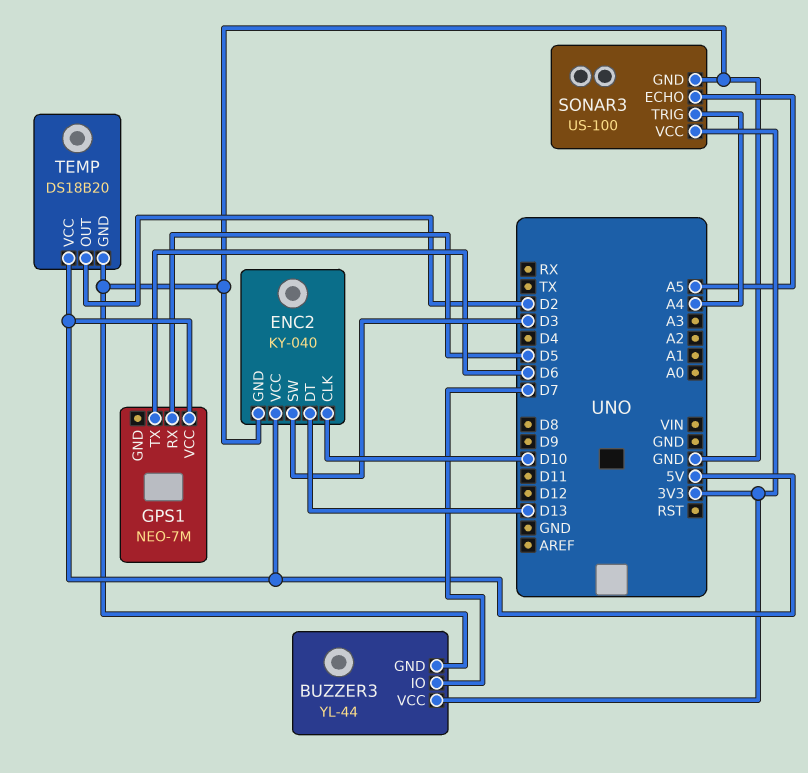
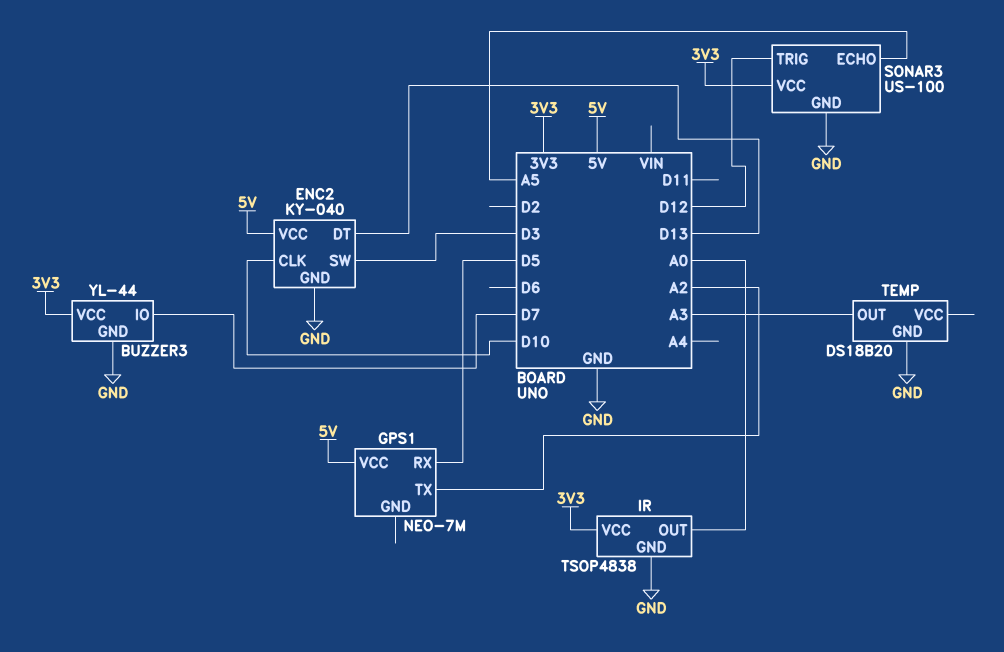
GPS1 pin TX: D6 -> A2
IR: none -> TSOP4838
IR pin GND: none -> GND
IR pin OUT: none -> A0
IR pin VCC: none -> 3V3
SONAR3 pin TRIG: A4 -> D12
TEMP pin OUT: D2 -> A3
TEMP pin VCC: 5V -> none

